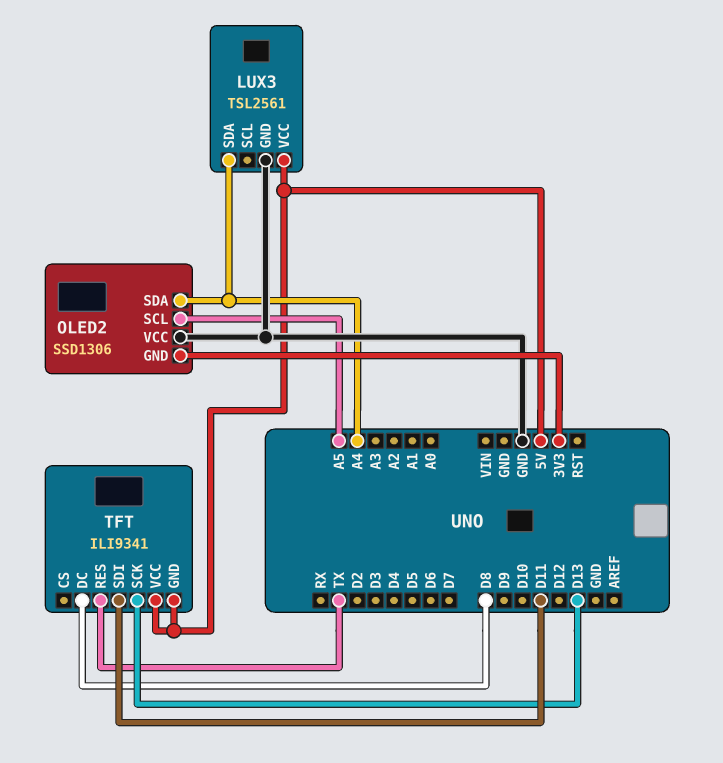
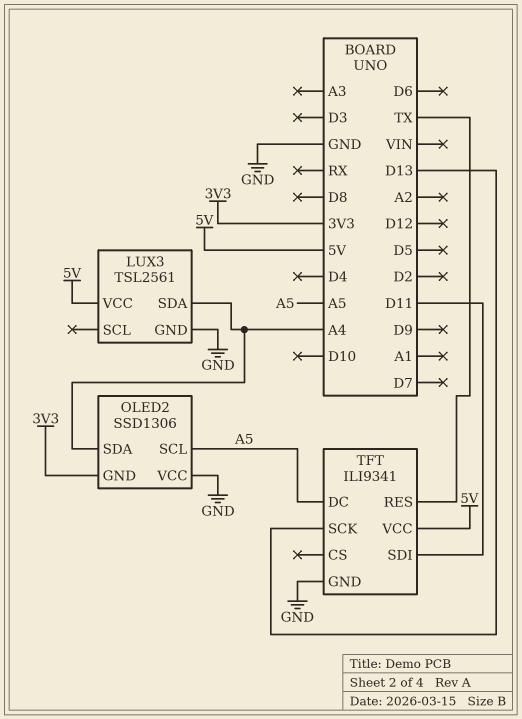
TFT pin DC: D8 -> A5
TFT pin GND: 5V -> GND

